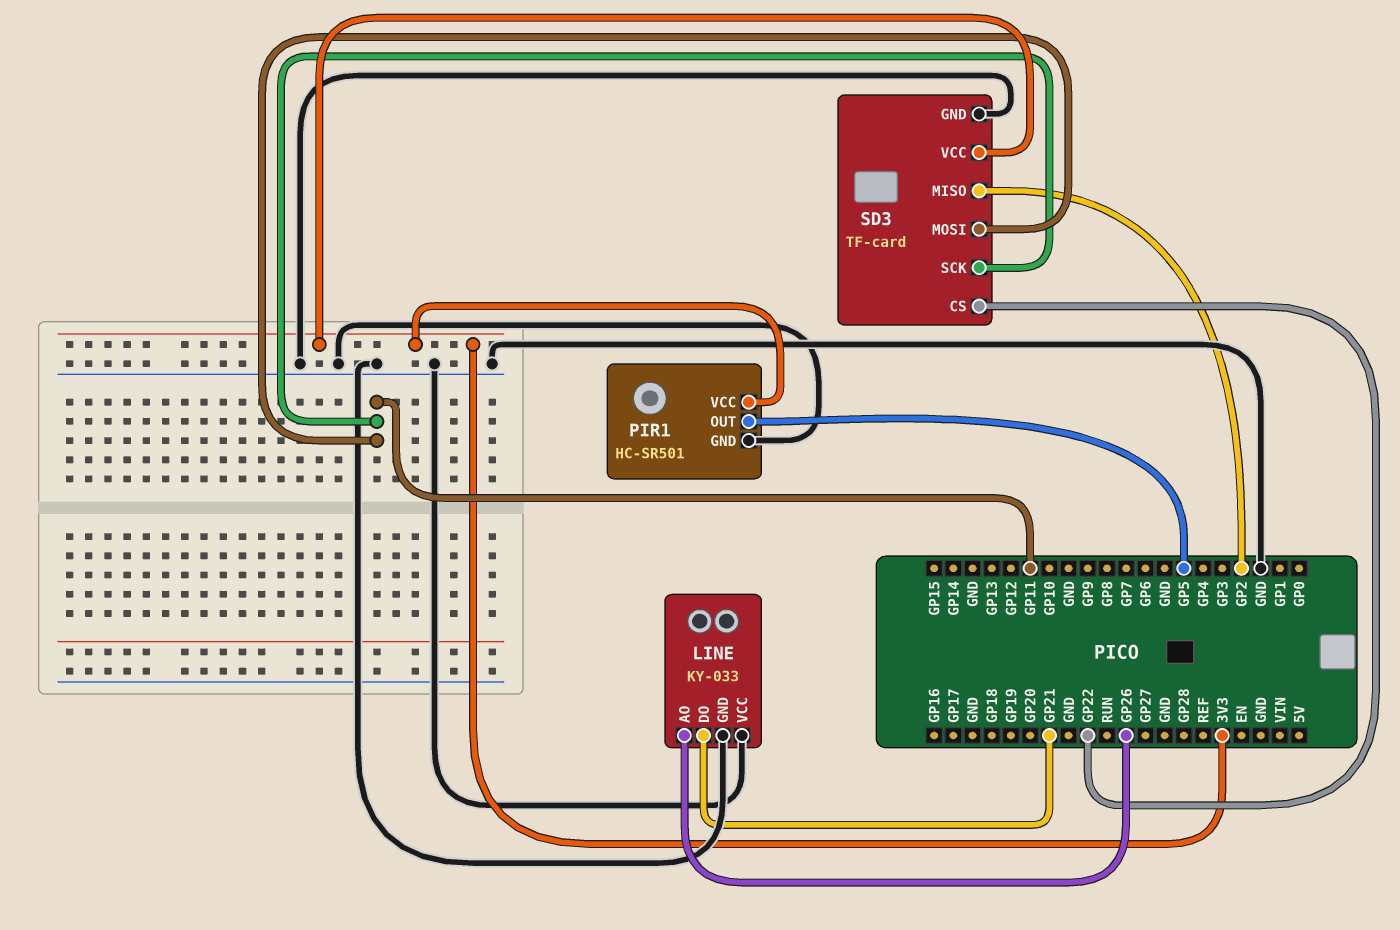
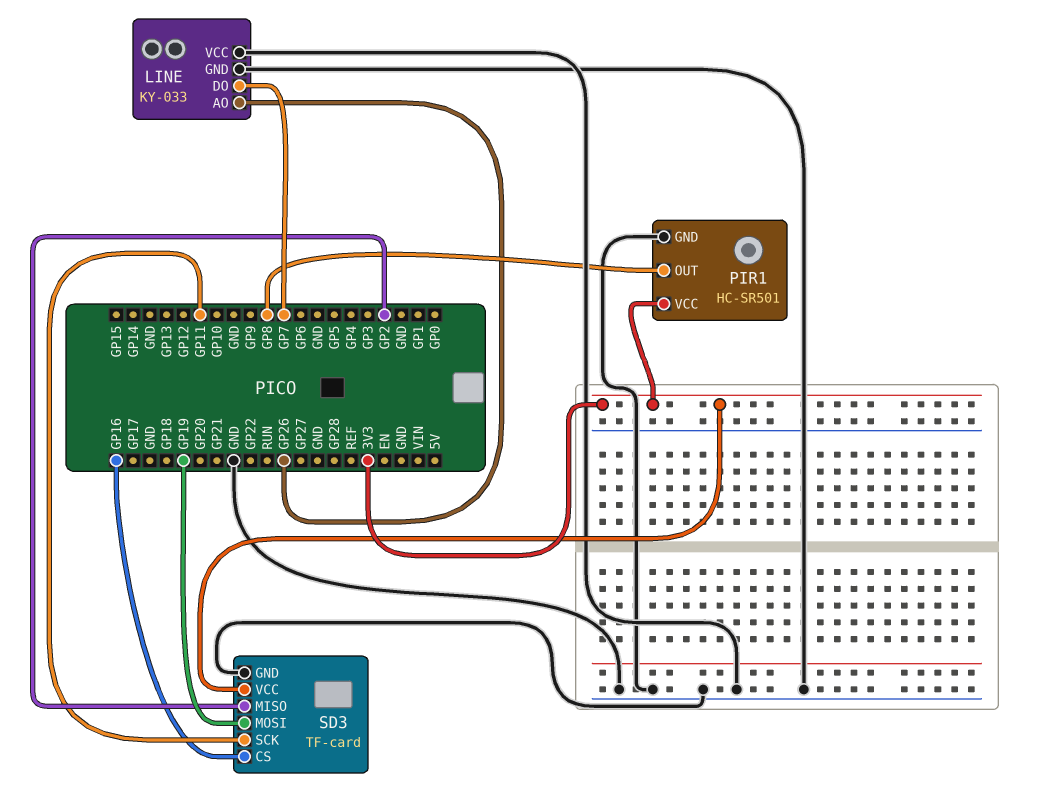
LINE pin DO: GP21 -> GP7
PIR1 pin OUT: GP5 -> GP8
SD3 pin CS: GP22 -> GP16
SD3 pin MOSI: GP11 -> GP19

